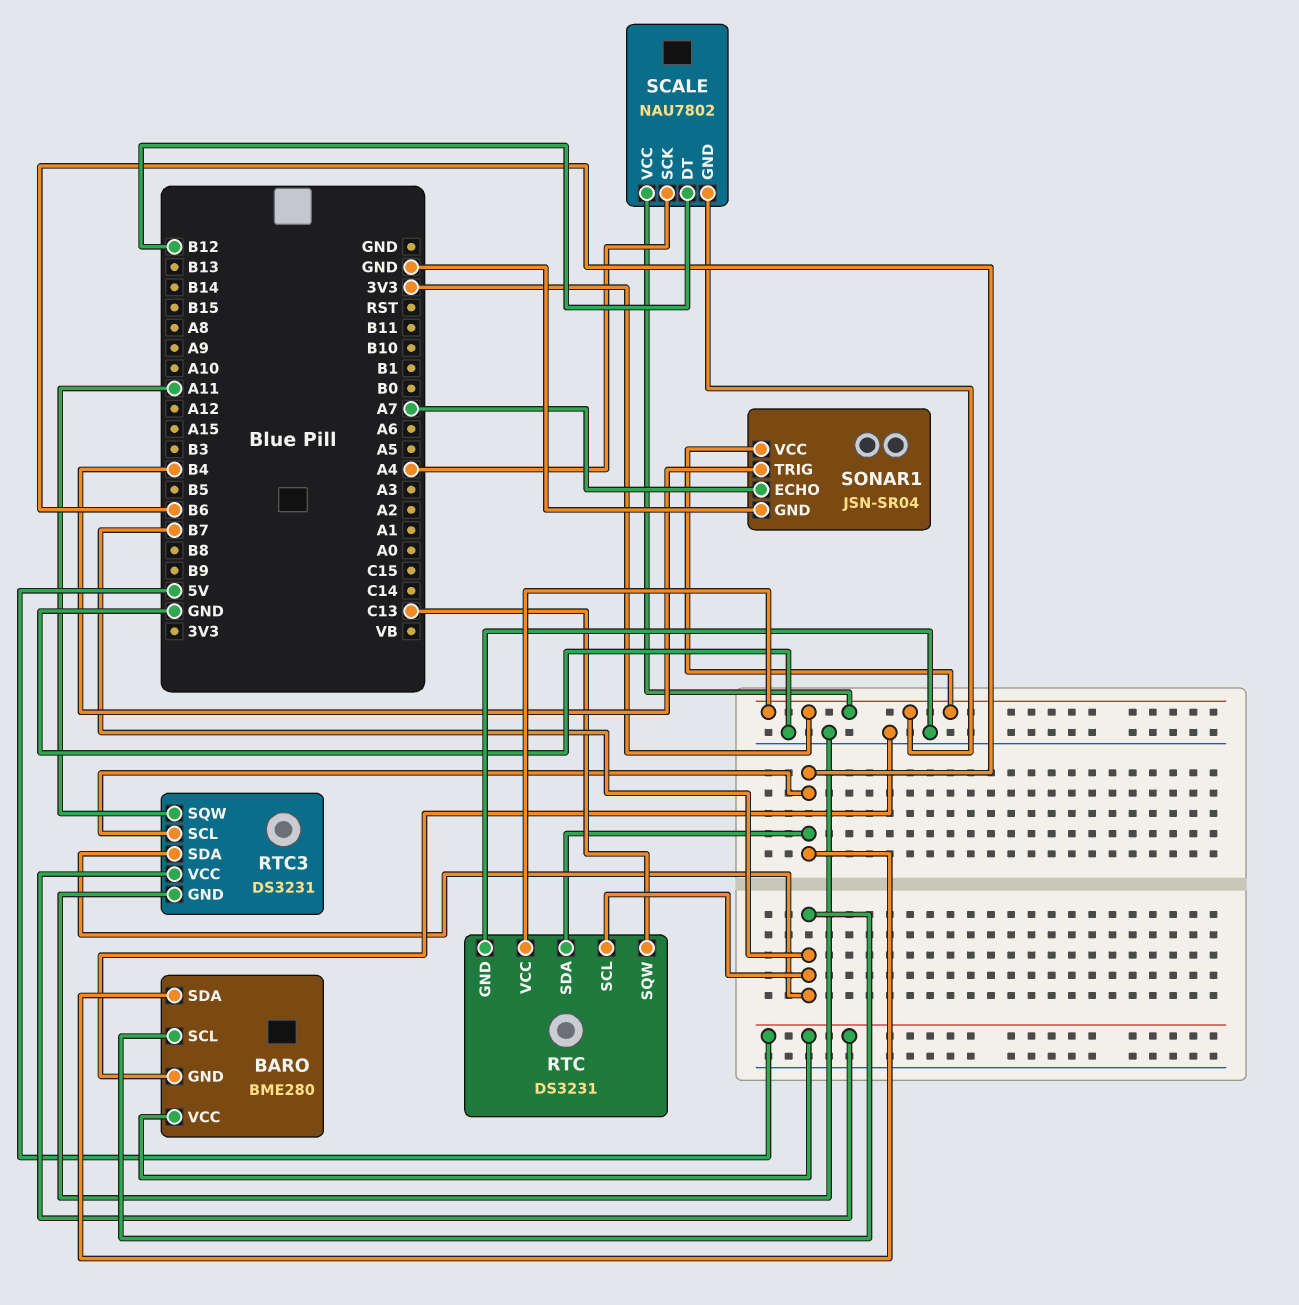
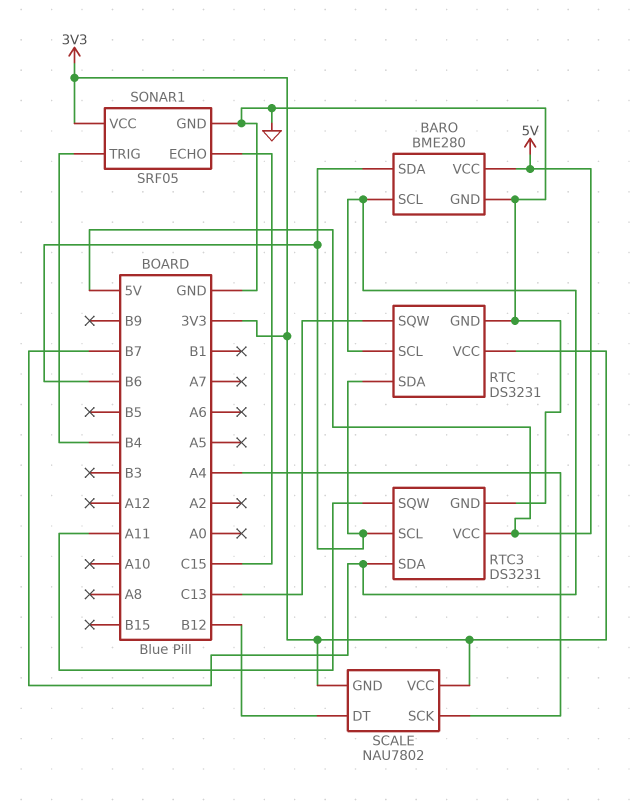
SONAR1: JSN-SR04 -> SRF05
SONAR1 pin ECHO: A7 -> C15

